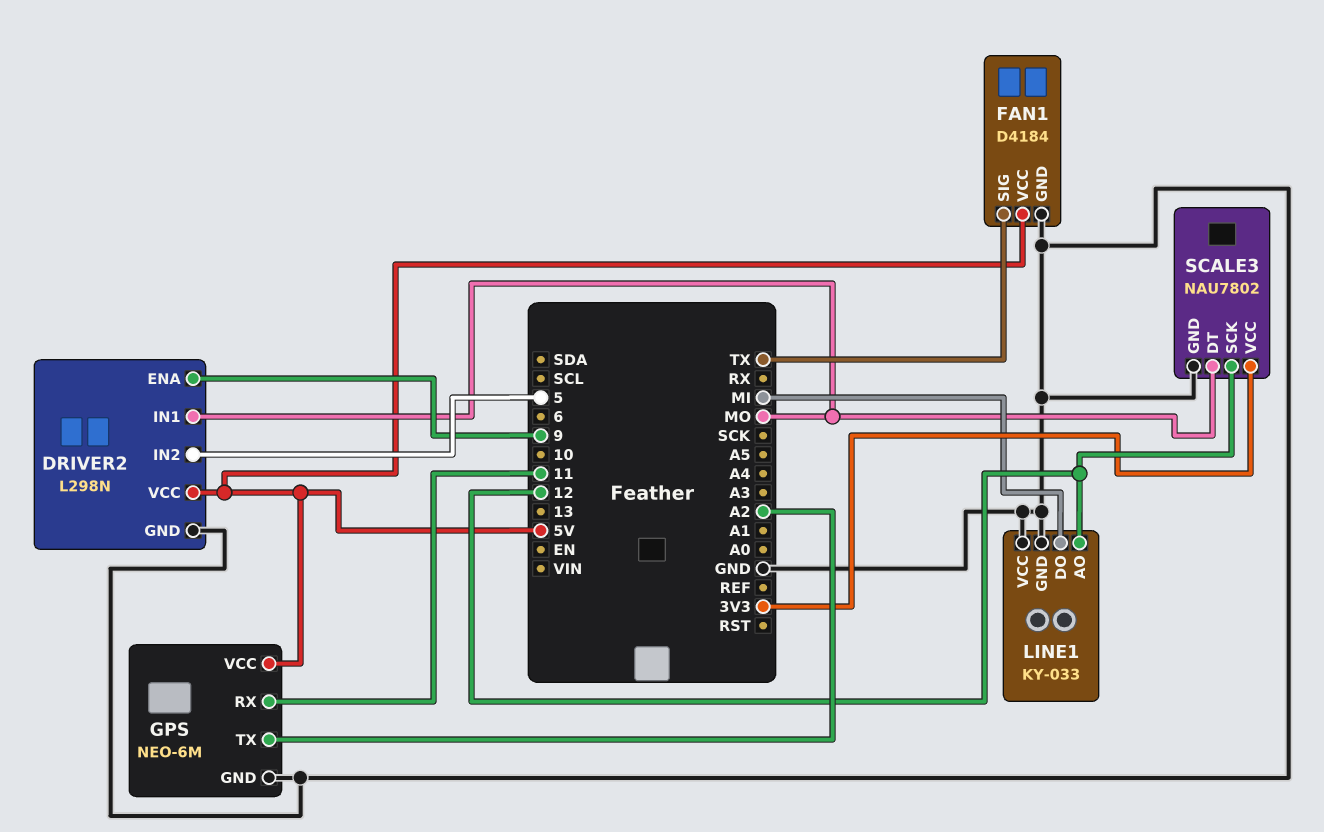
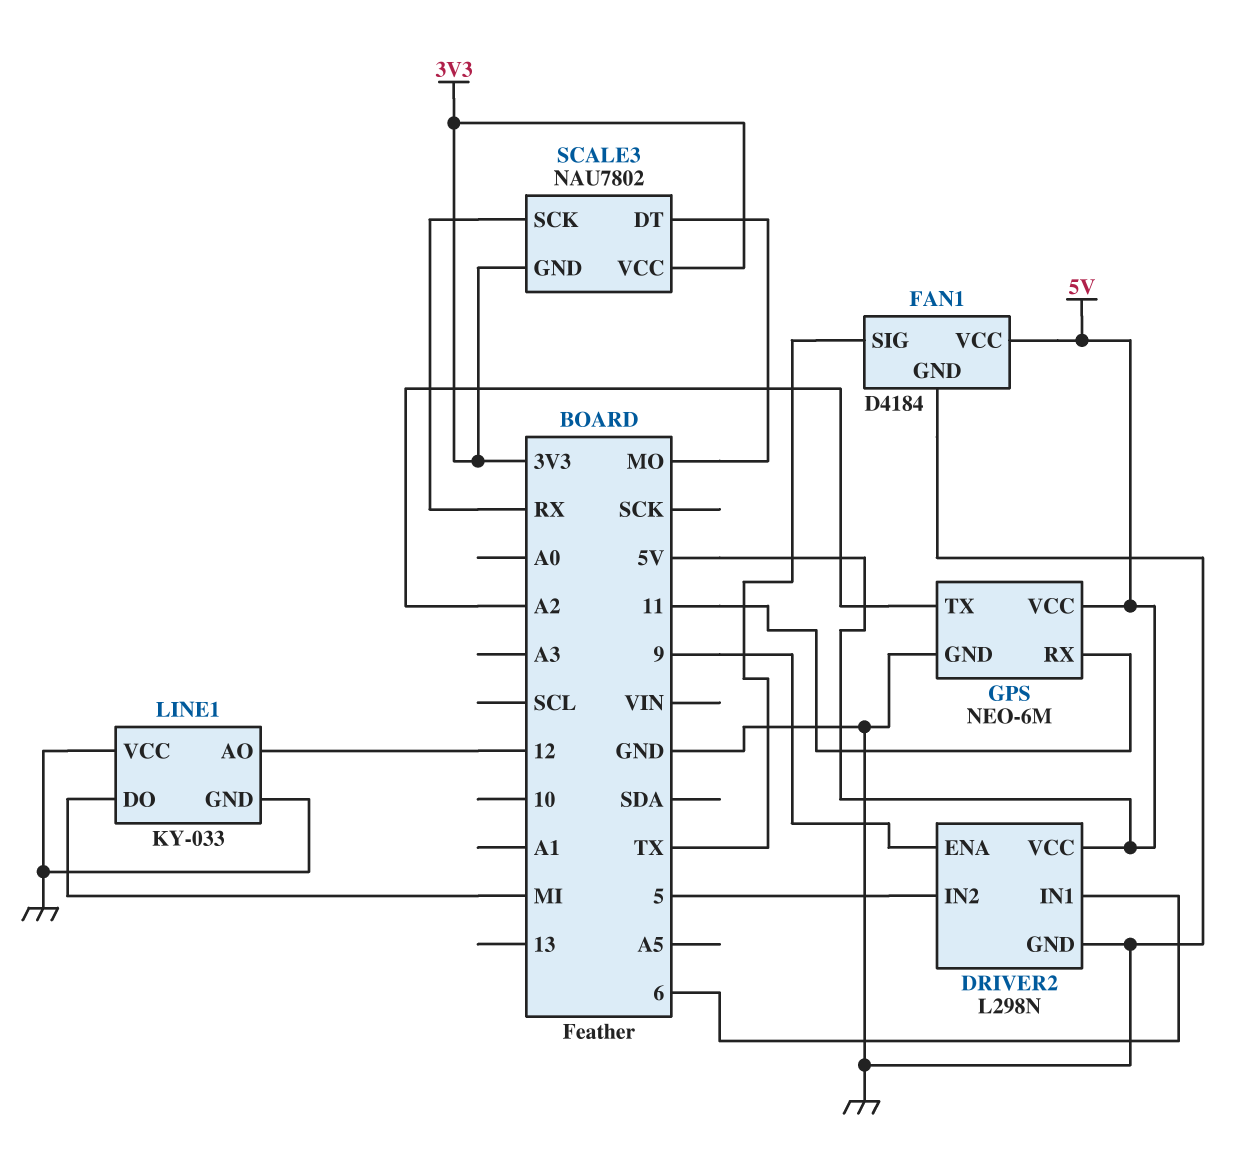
DRIVER2 pin IN1: MO -> 6
SCALE3 pin GND: GND -> 3V3
SCALE3 pin SCK: 12 -> RX

